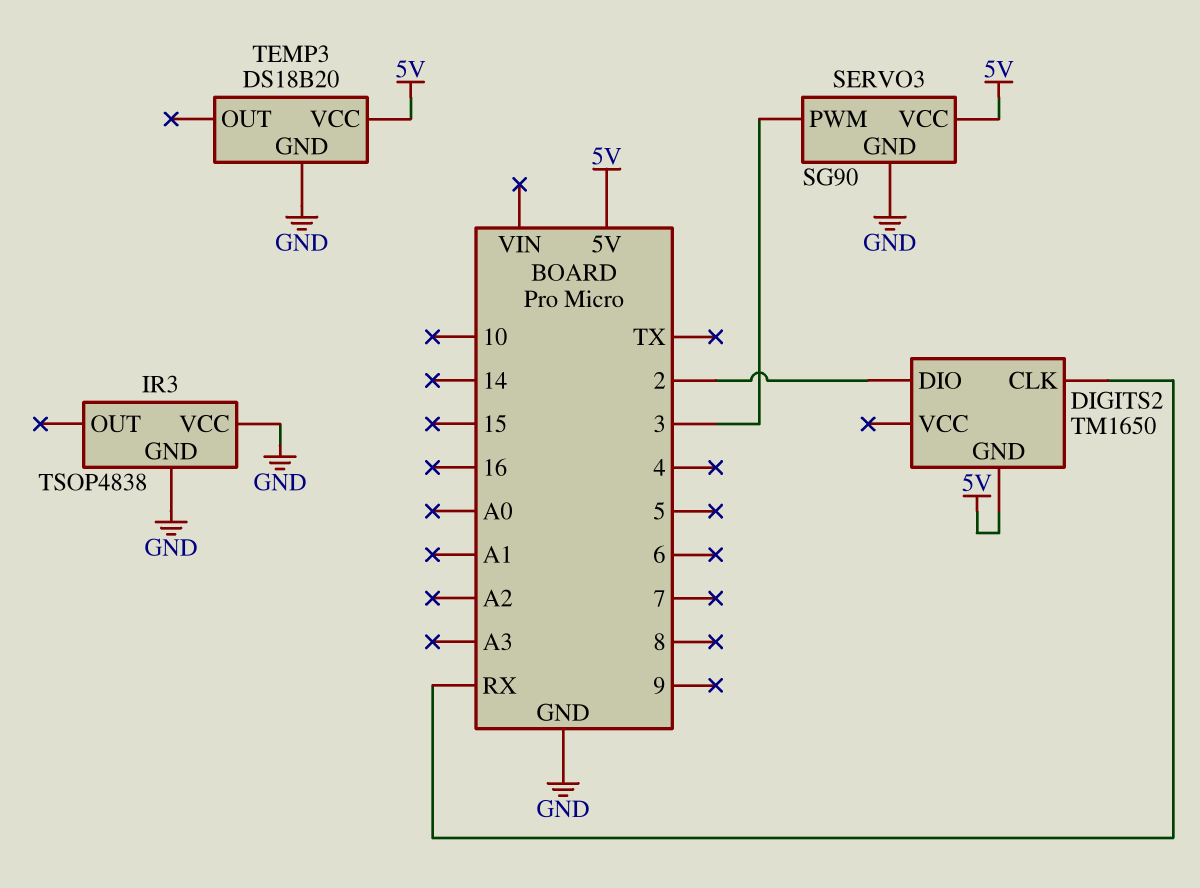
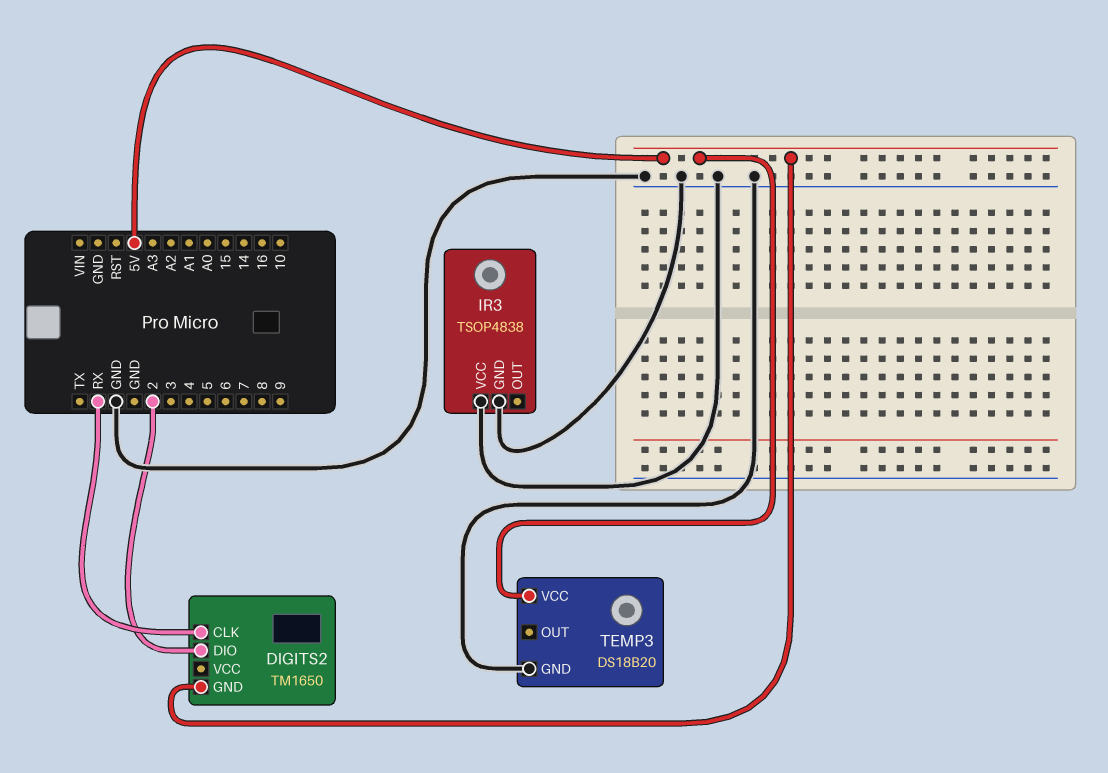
SERVO3: SG90 -> none
SERVO3 pin GND: GND -> none
SERVO3 pin PWM: 3 -> none
SERVO3 pin VCC: 5V -> none

